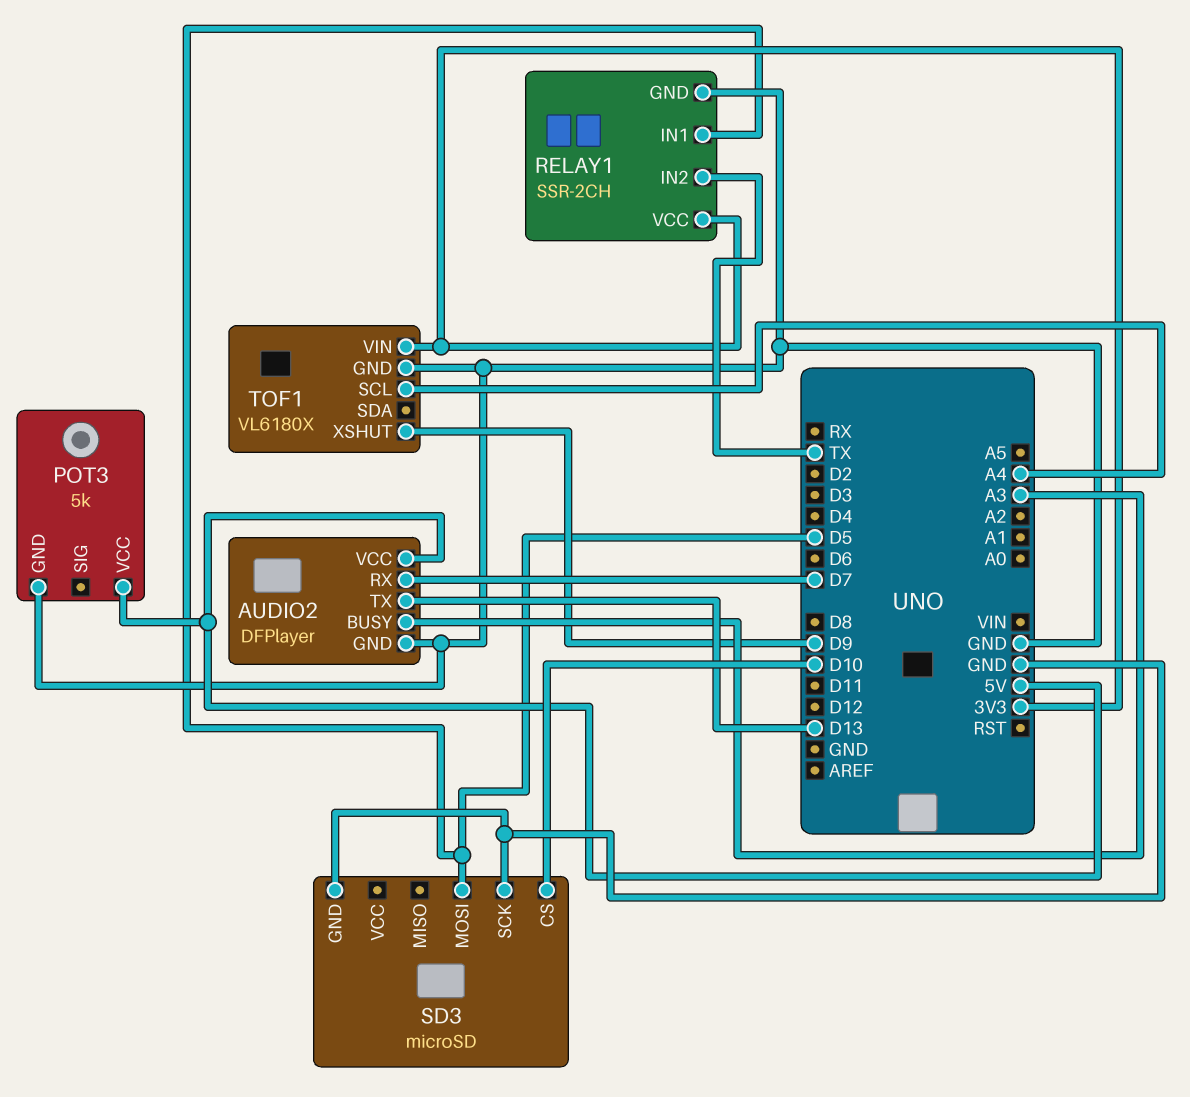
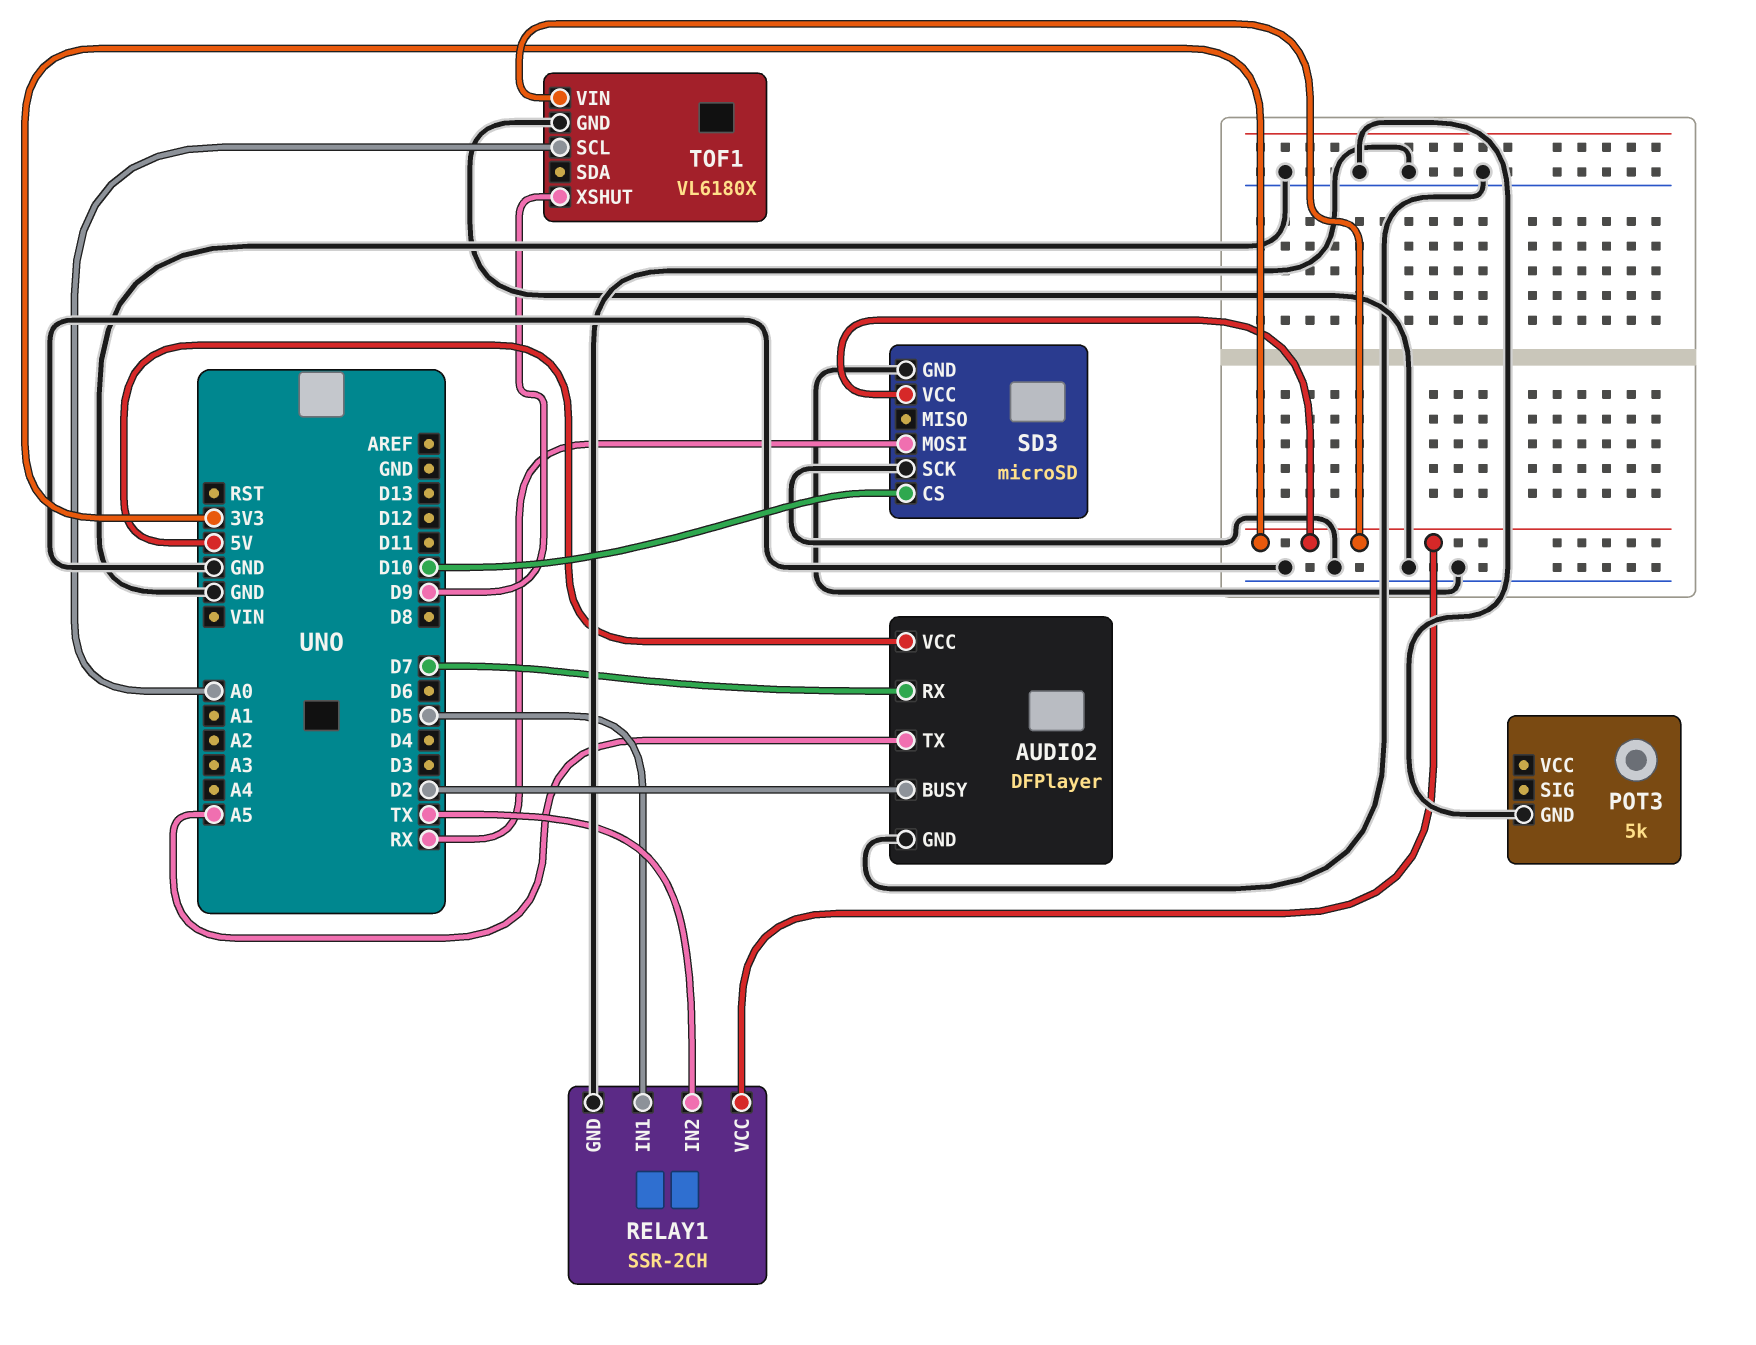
AUDIO2 pin BUSY: A3 -> D2
AUDIO2 pin TX: D13 -> A5
POT3 pin VCC: 5V -> none
SD3 pin MOSI: D5 -> RX
SD3 pin VCC: none -> 3V3
TOF1 pin SCL: A4 -> A0

